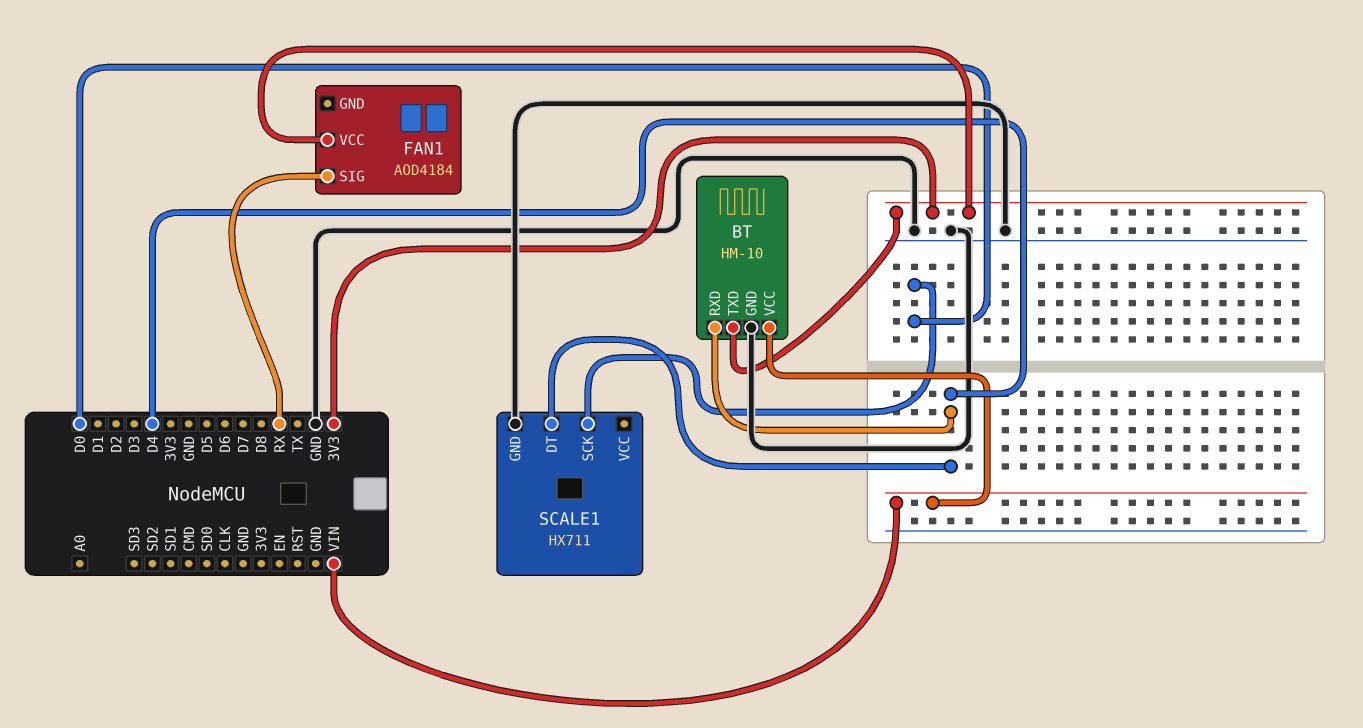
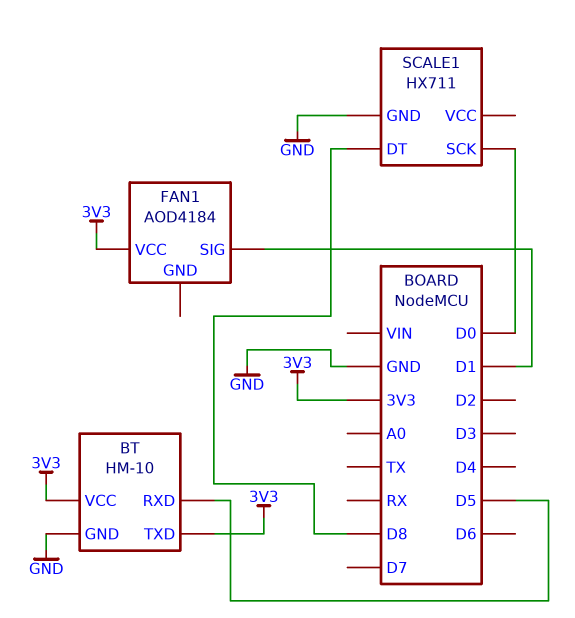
BT pin RXD: D4 -> D5
BT pin VCC: VIN -> 3V3
FAN1 pin SIG: RX -> D1
SCALE1 pin DT: D4 -> D8

